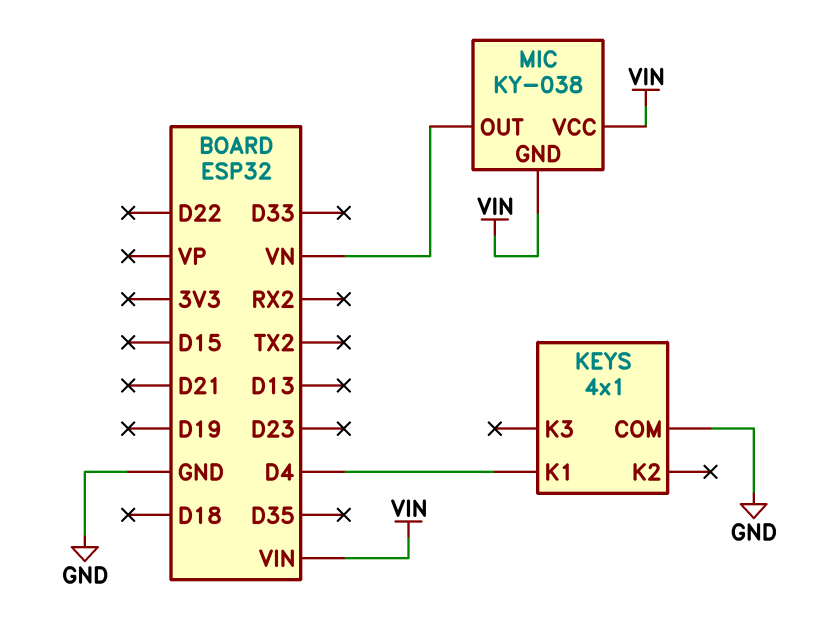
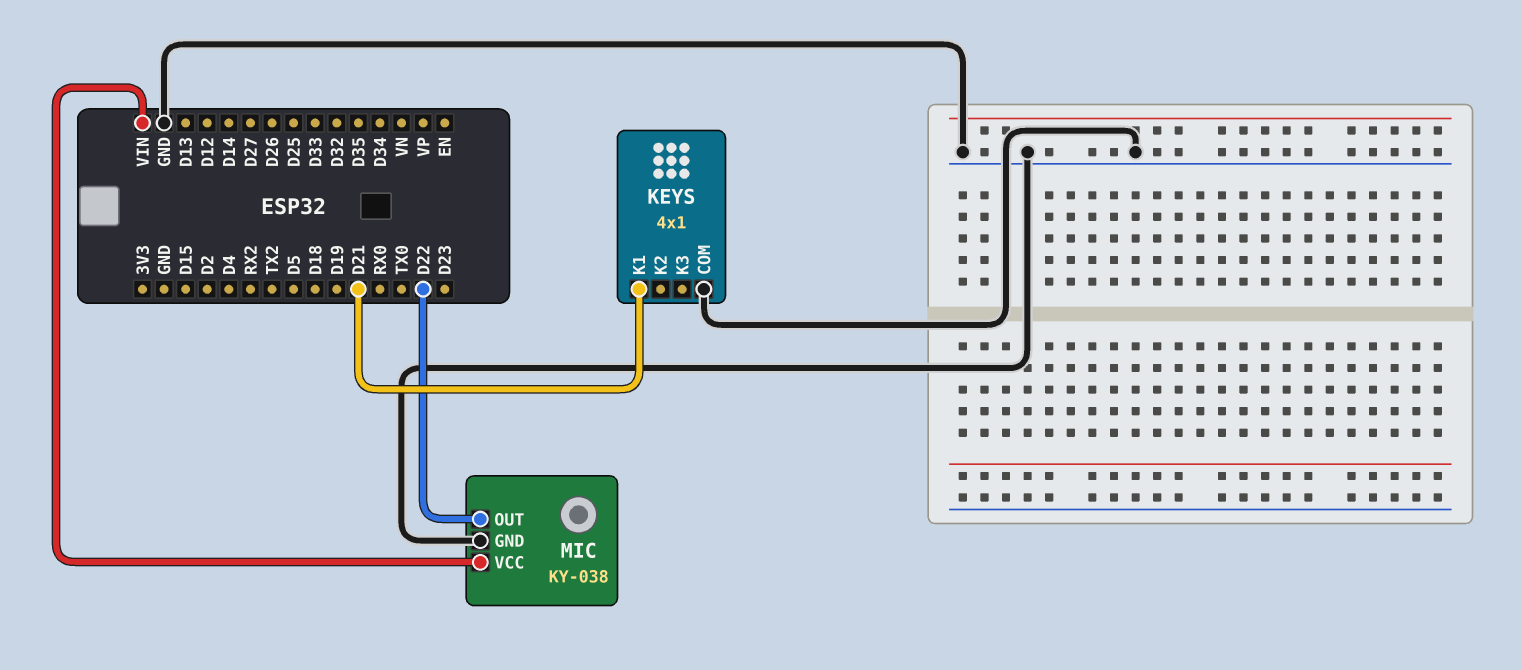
KEYS pin K1: D4 -> D21
MIC pin GND: VIN -> GND
MIC pin OUT: VN -> D22

